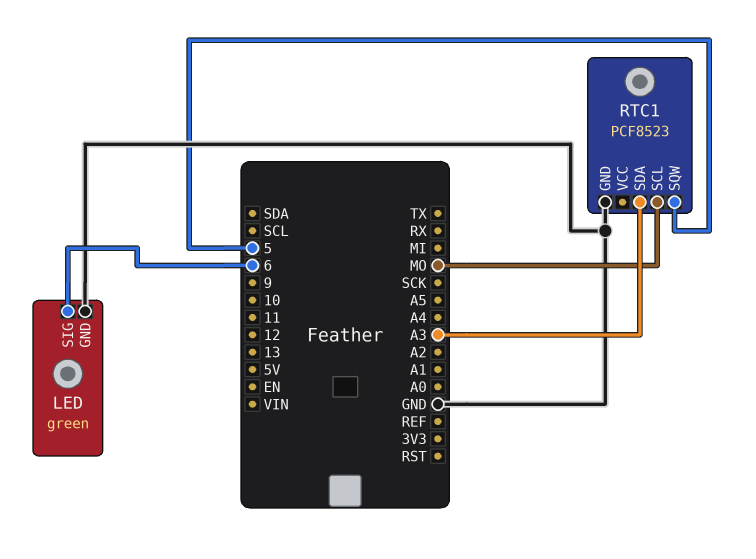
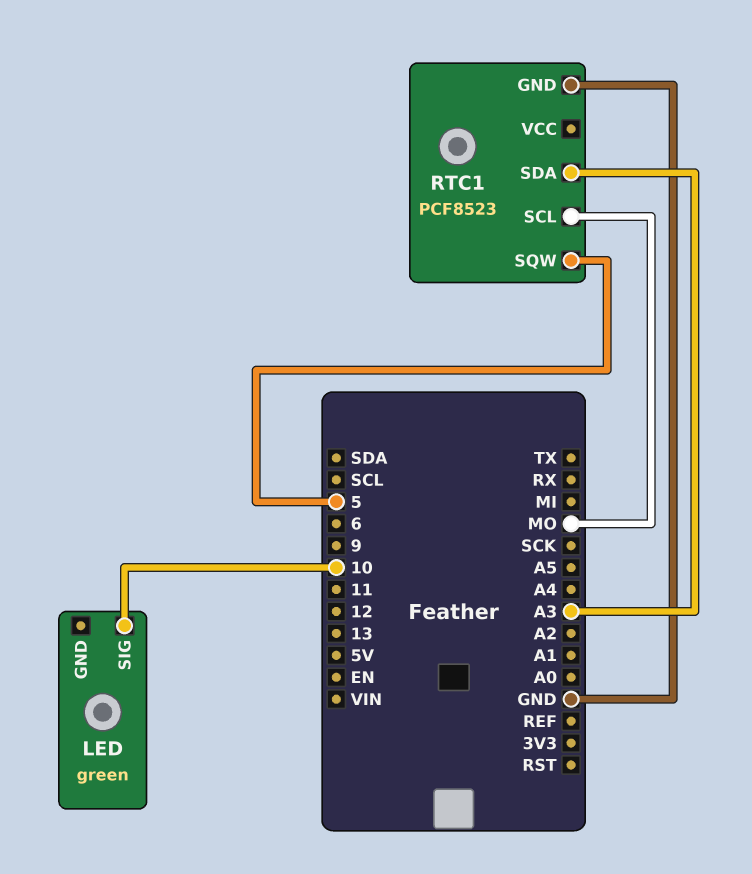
LED pin GND: GND -> none
LED pin SIG: 6 -> 10

